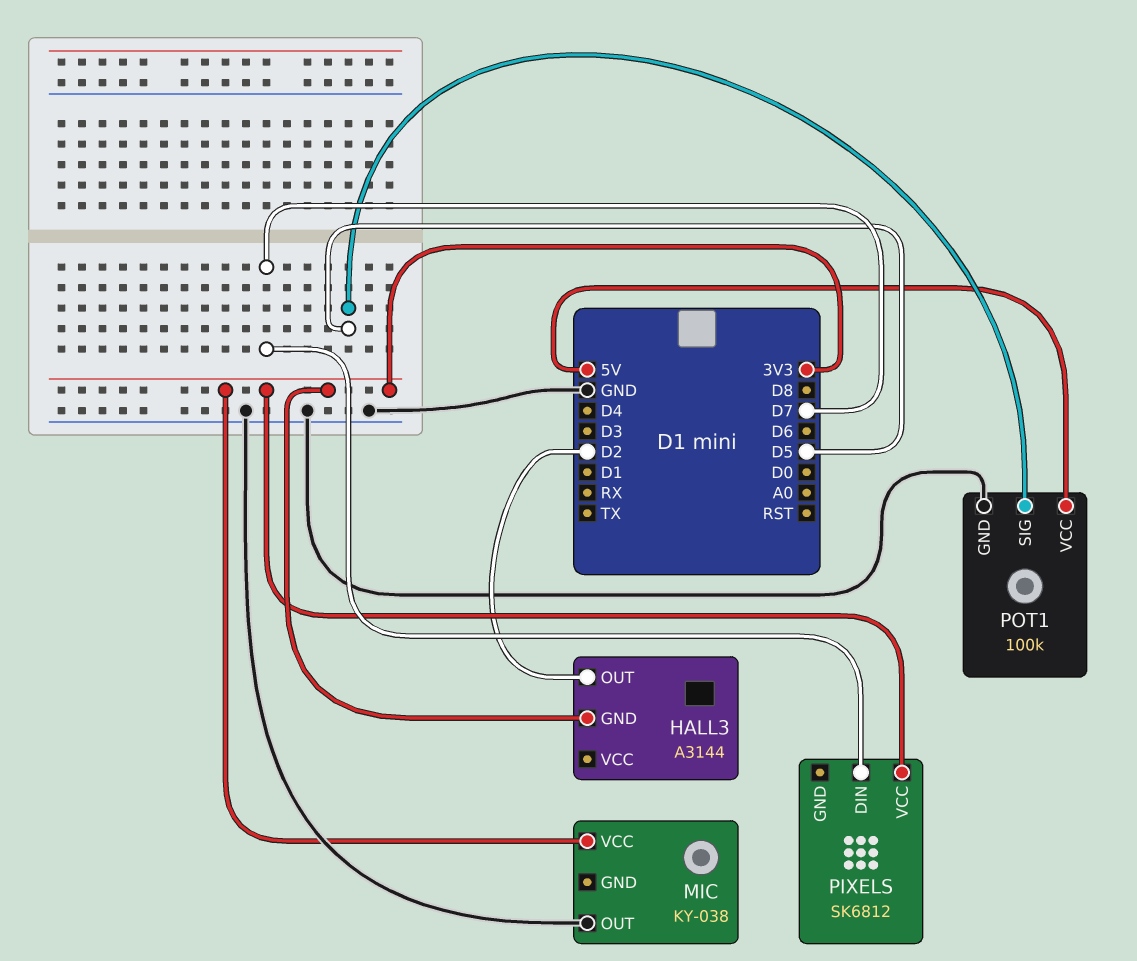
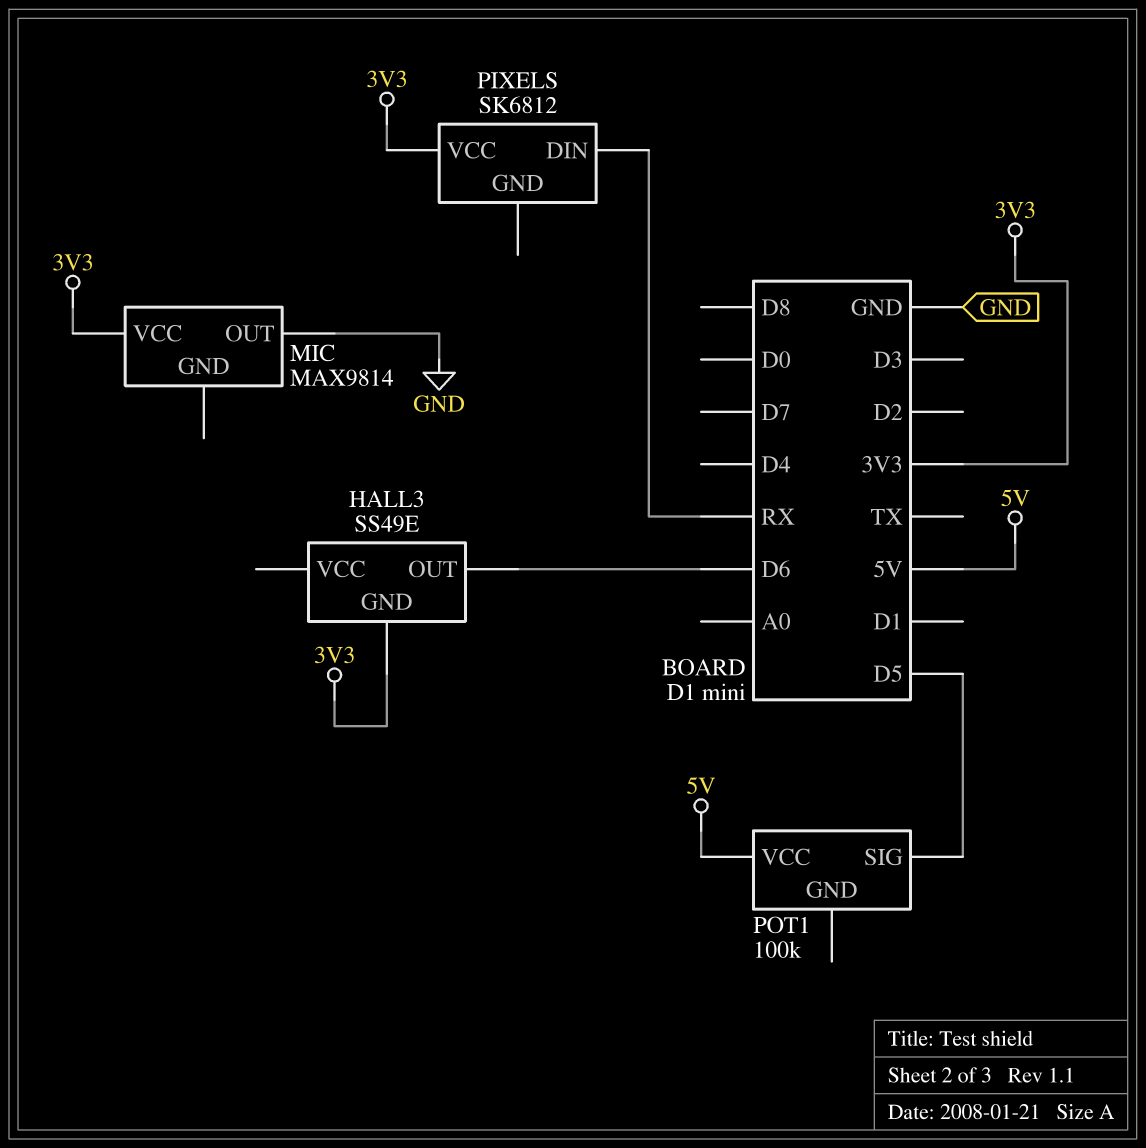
HALL3: A3144 -> SS49E
HALL3 pin OUT: D2 -> D6
MIC: KY-038 -> MAX9814
PIXELS pin DIN: D7 -> RX
POT1 pin GND: GND -> none

